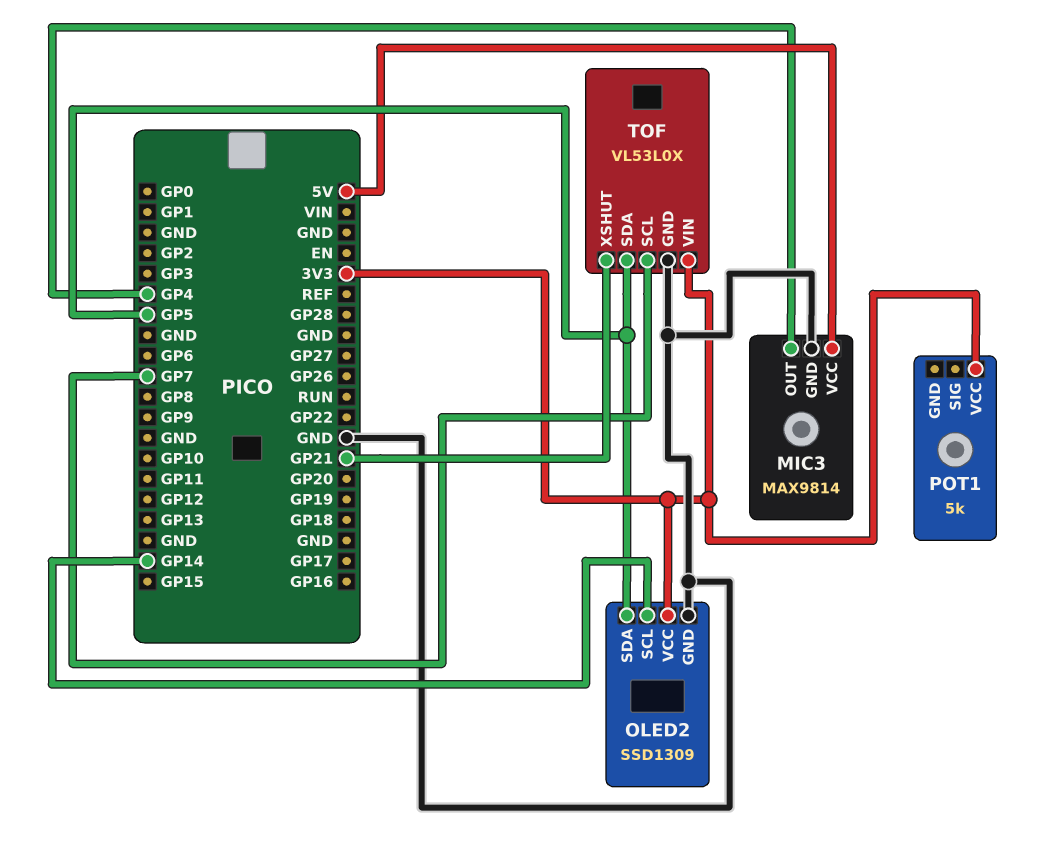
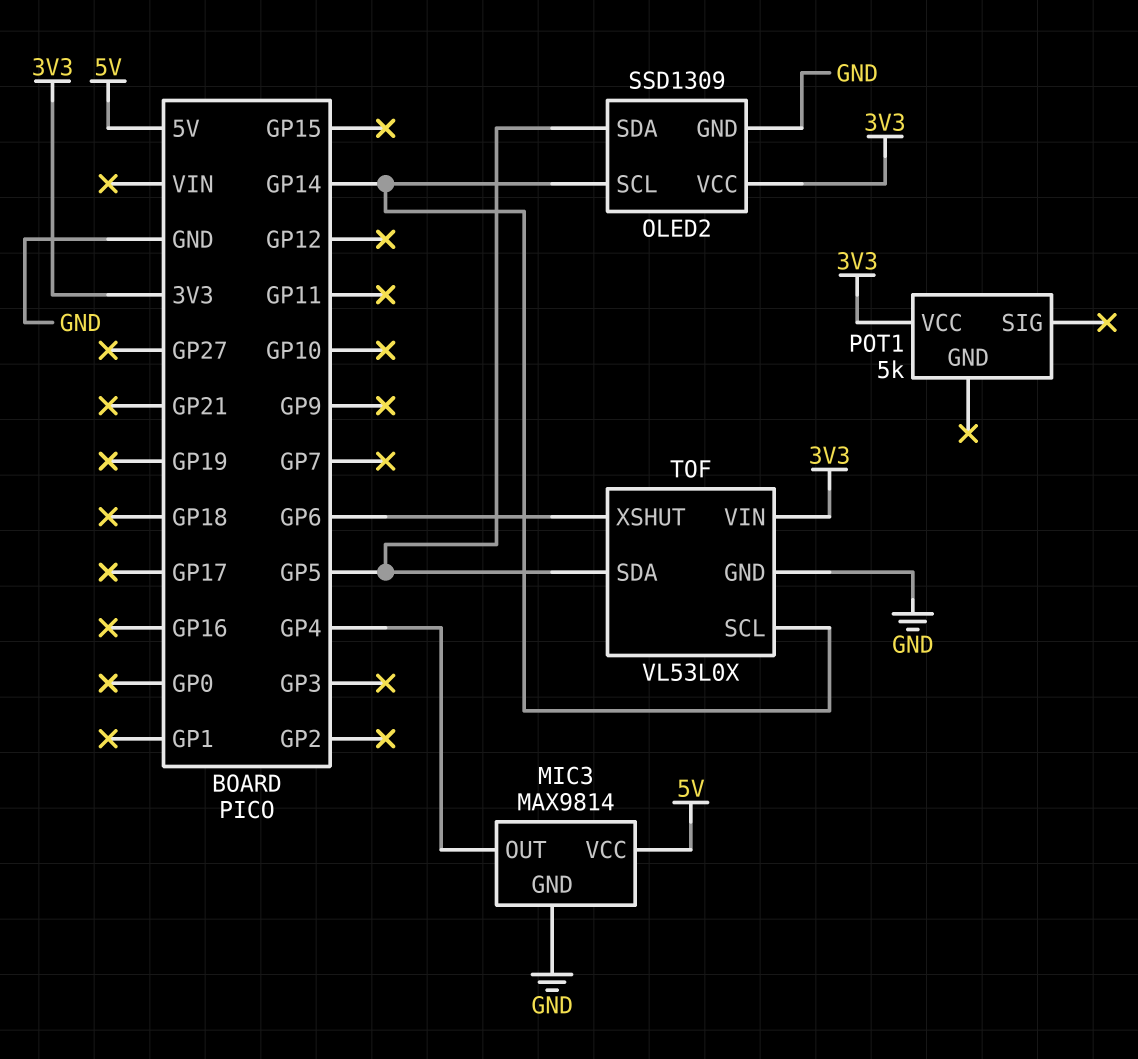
TOF pin SCL: GP7 -> GP14
TOF pin XSHUT: GP21 -> GP6

